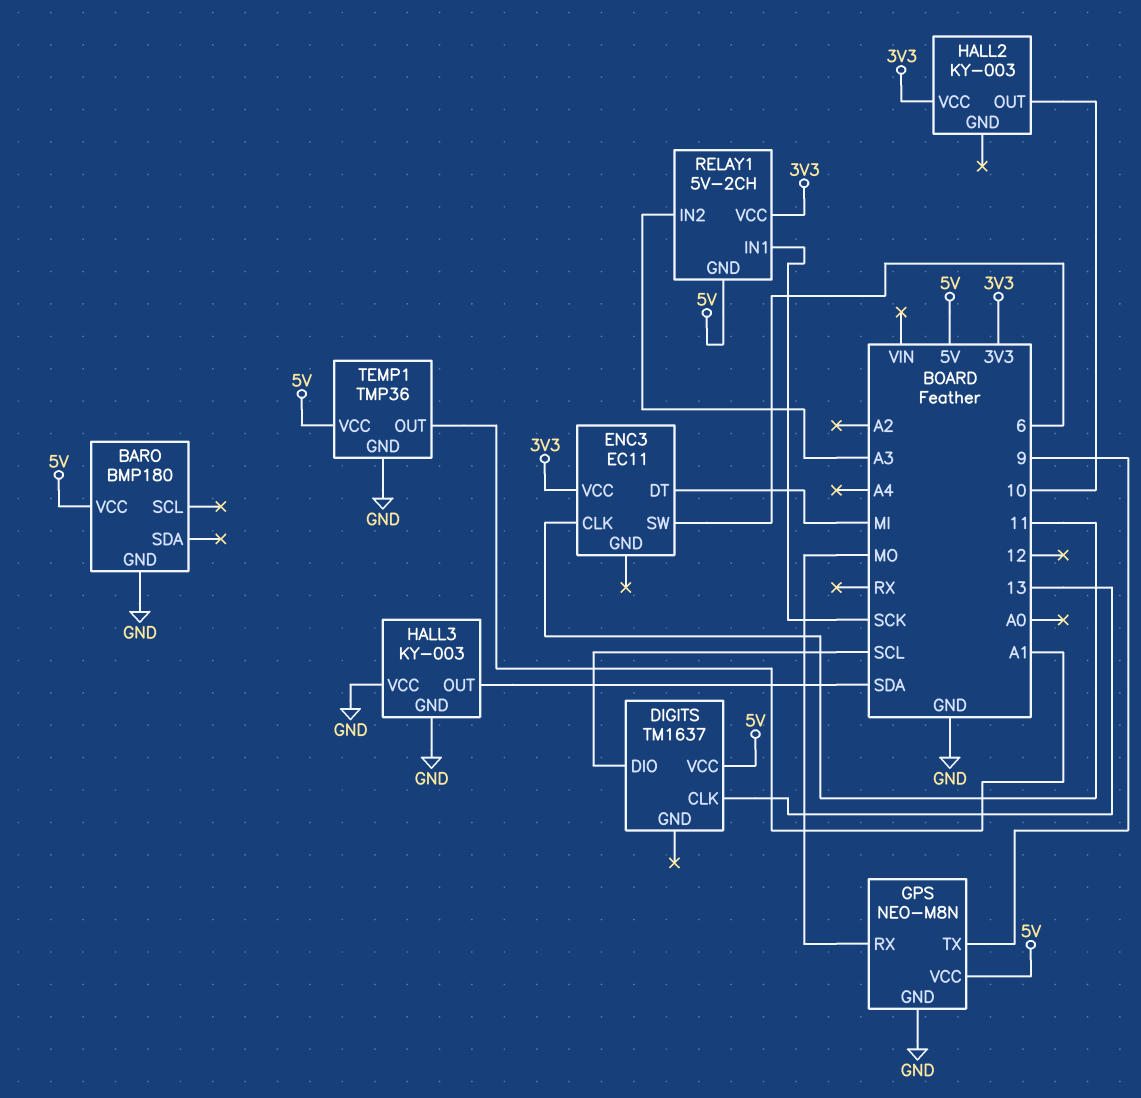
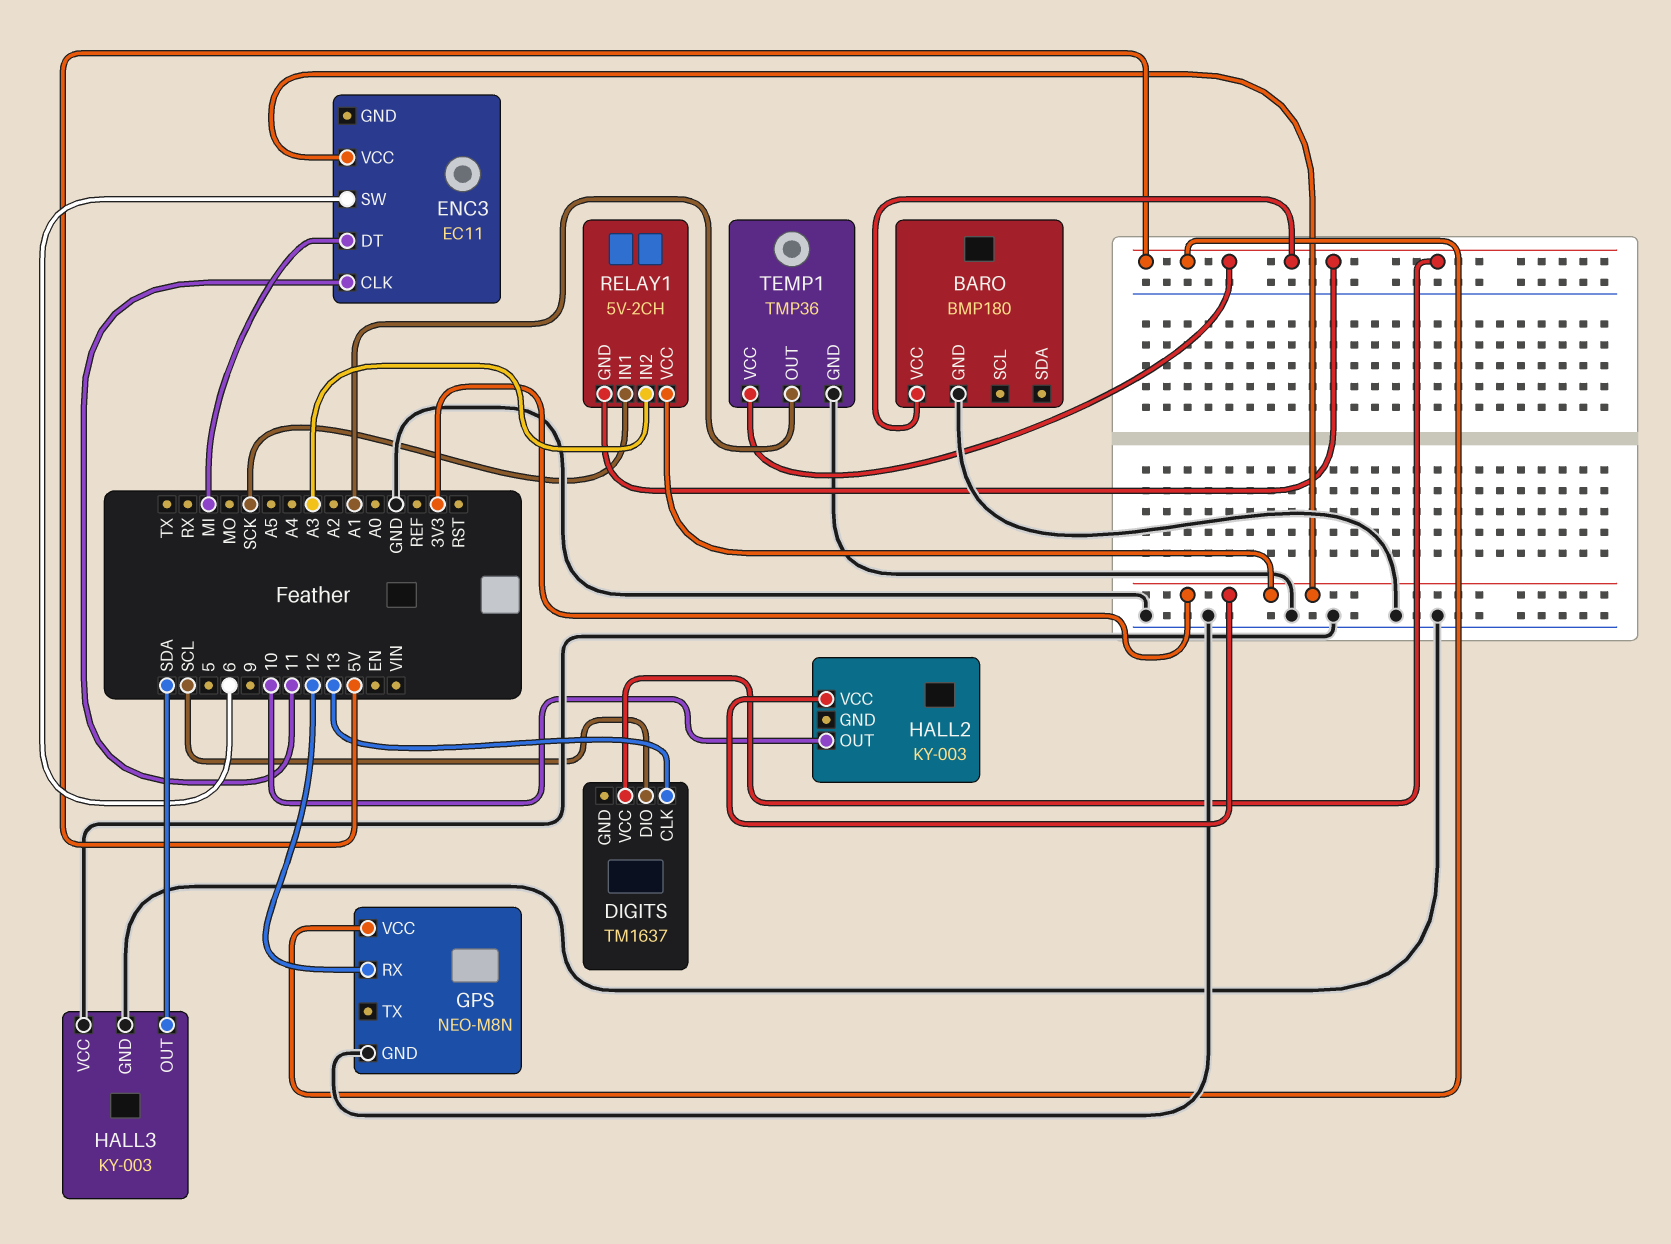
GPS pin RX: MO -> 12
GPS pin TX: 9 -> none

